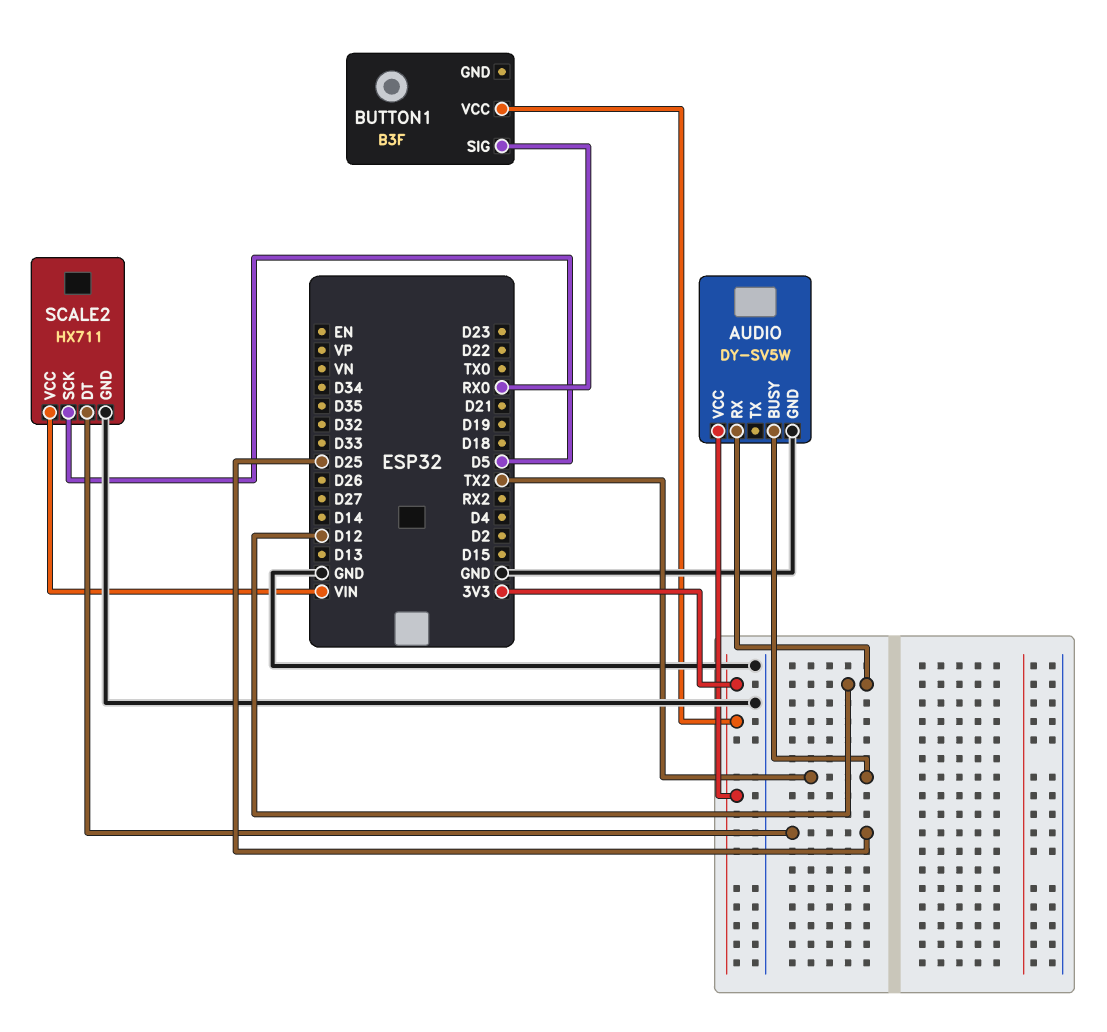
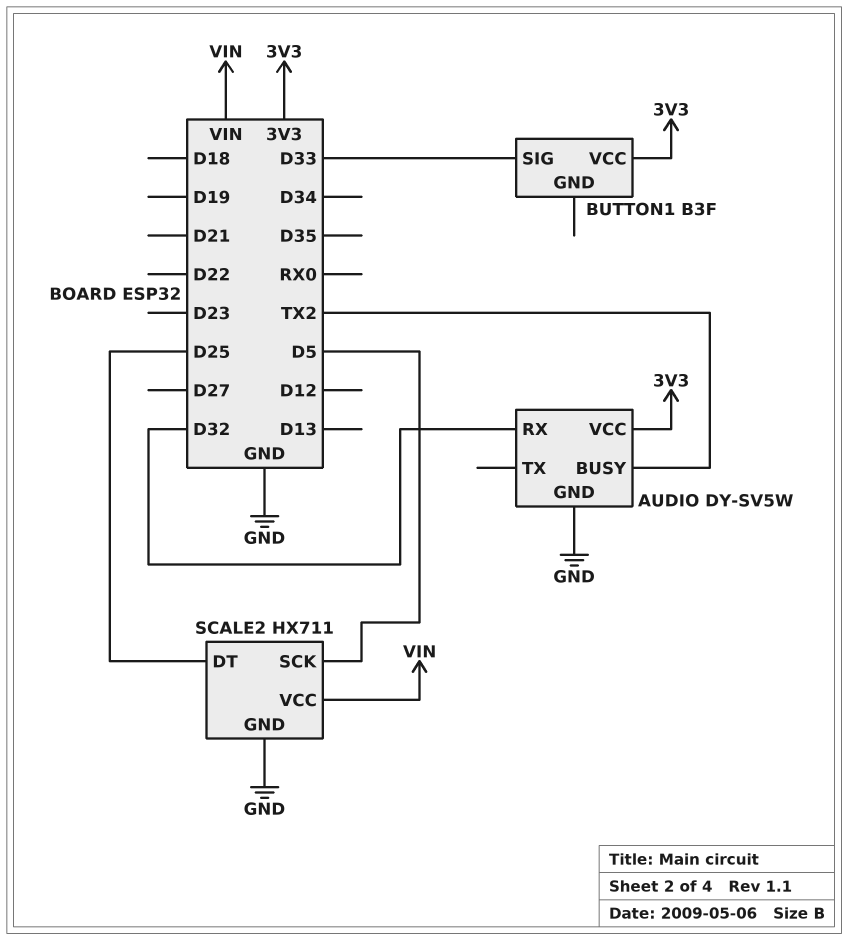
AUDIO pin RX: D12 -> D32
BUTTON1 pin SIG: RX0 -> D33

